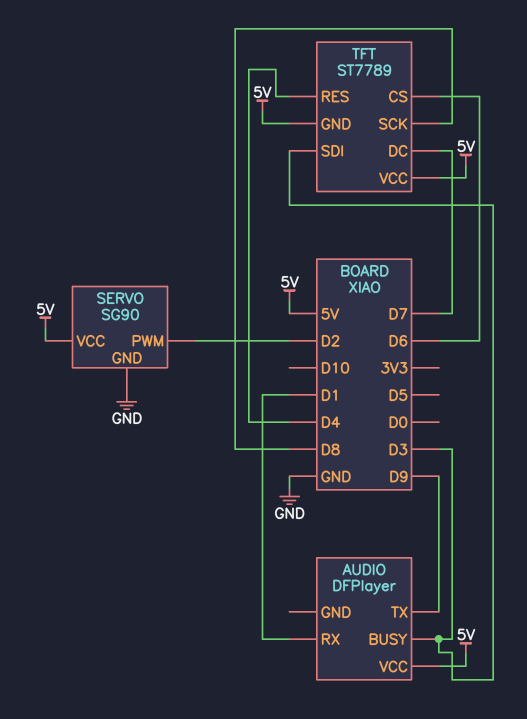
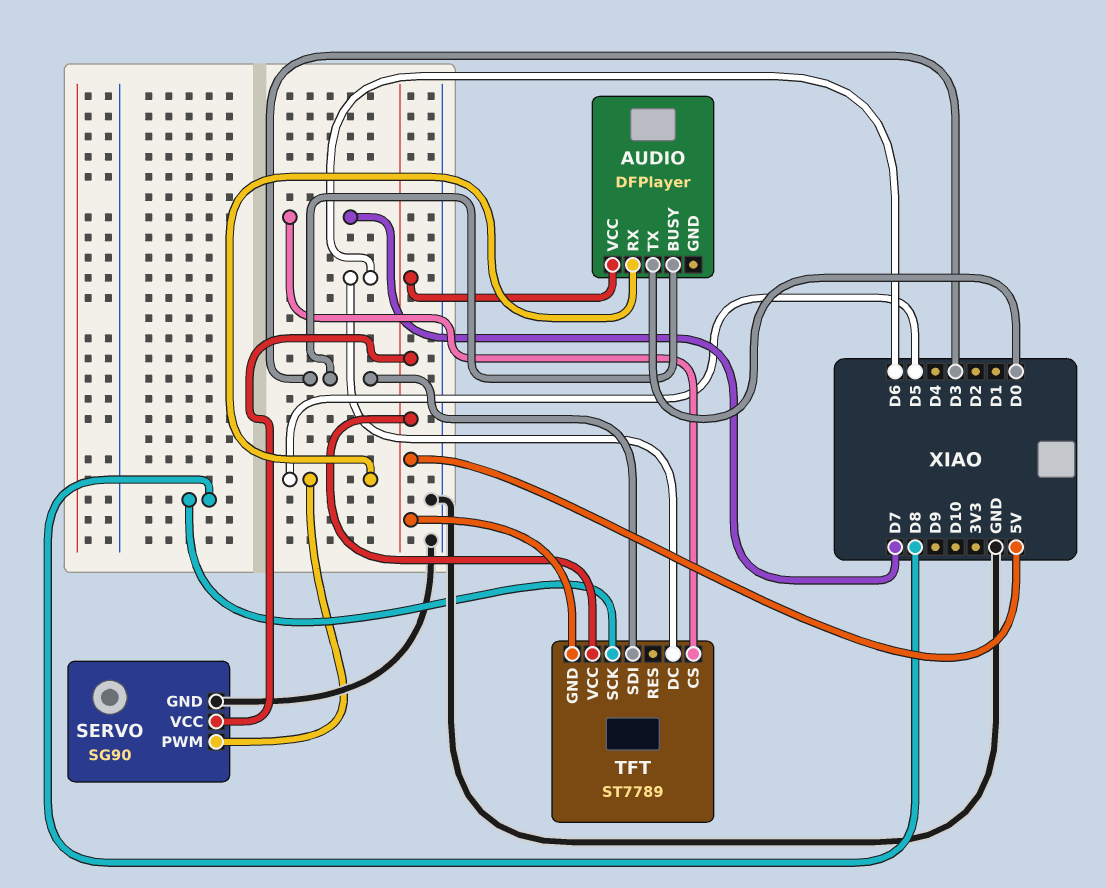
AUDIO pin RX: D1 -> D5
AUDIO pin TX: D9 -> D0
SERVO pin PWM: D2 -> D5
TFT pin CS: D6 -> D7
TFT pin DC: D7 -> D6
TFT pin RES: D4 -> none

